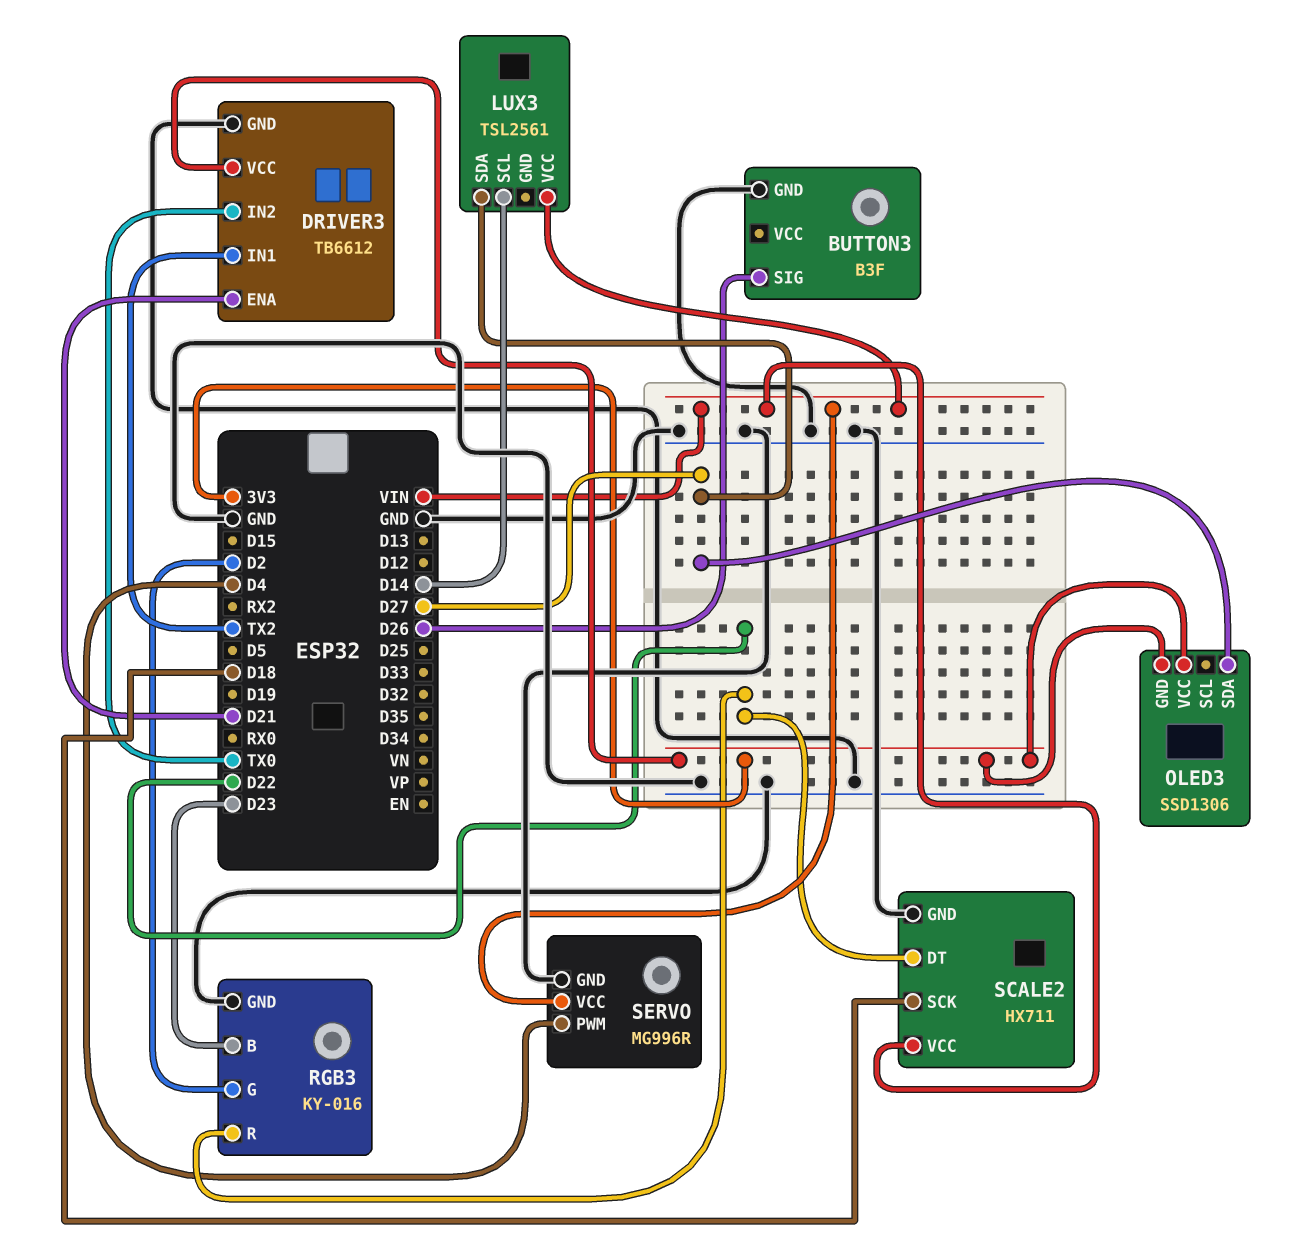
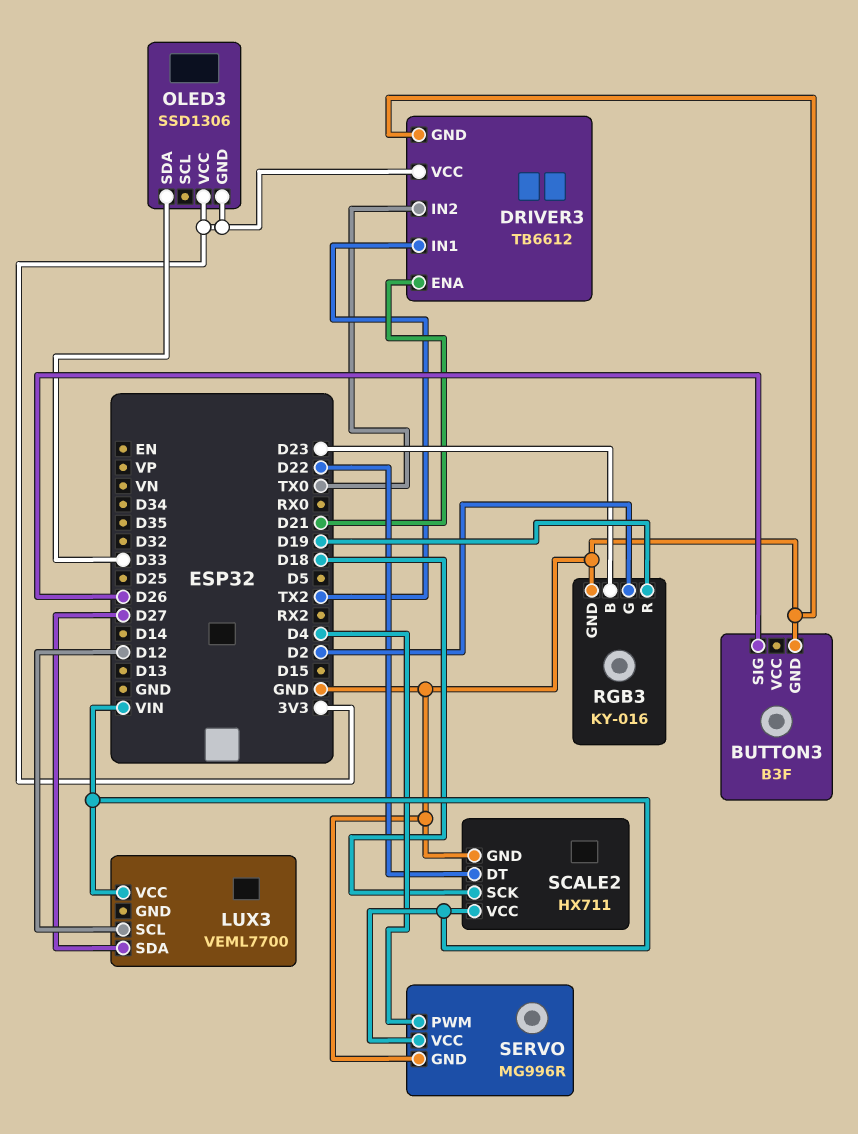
LUX3: TSL2561 -> VEML7700
LUX3 pin SCL: D14 -> D12
OLED3 pin SDA: D27 -> D33
RGB3 pin R: D22 -> D19

